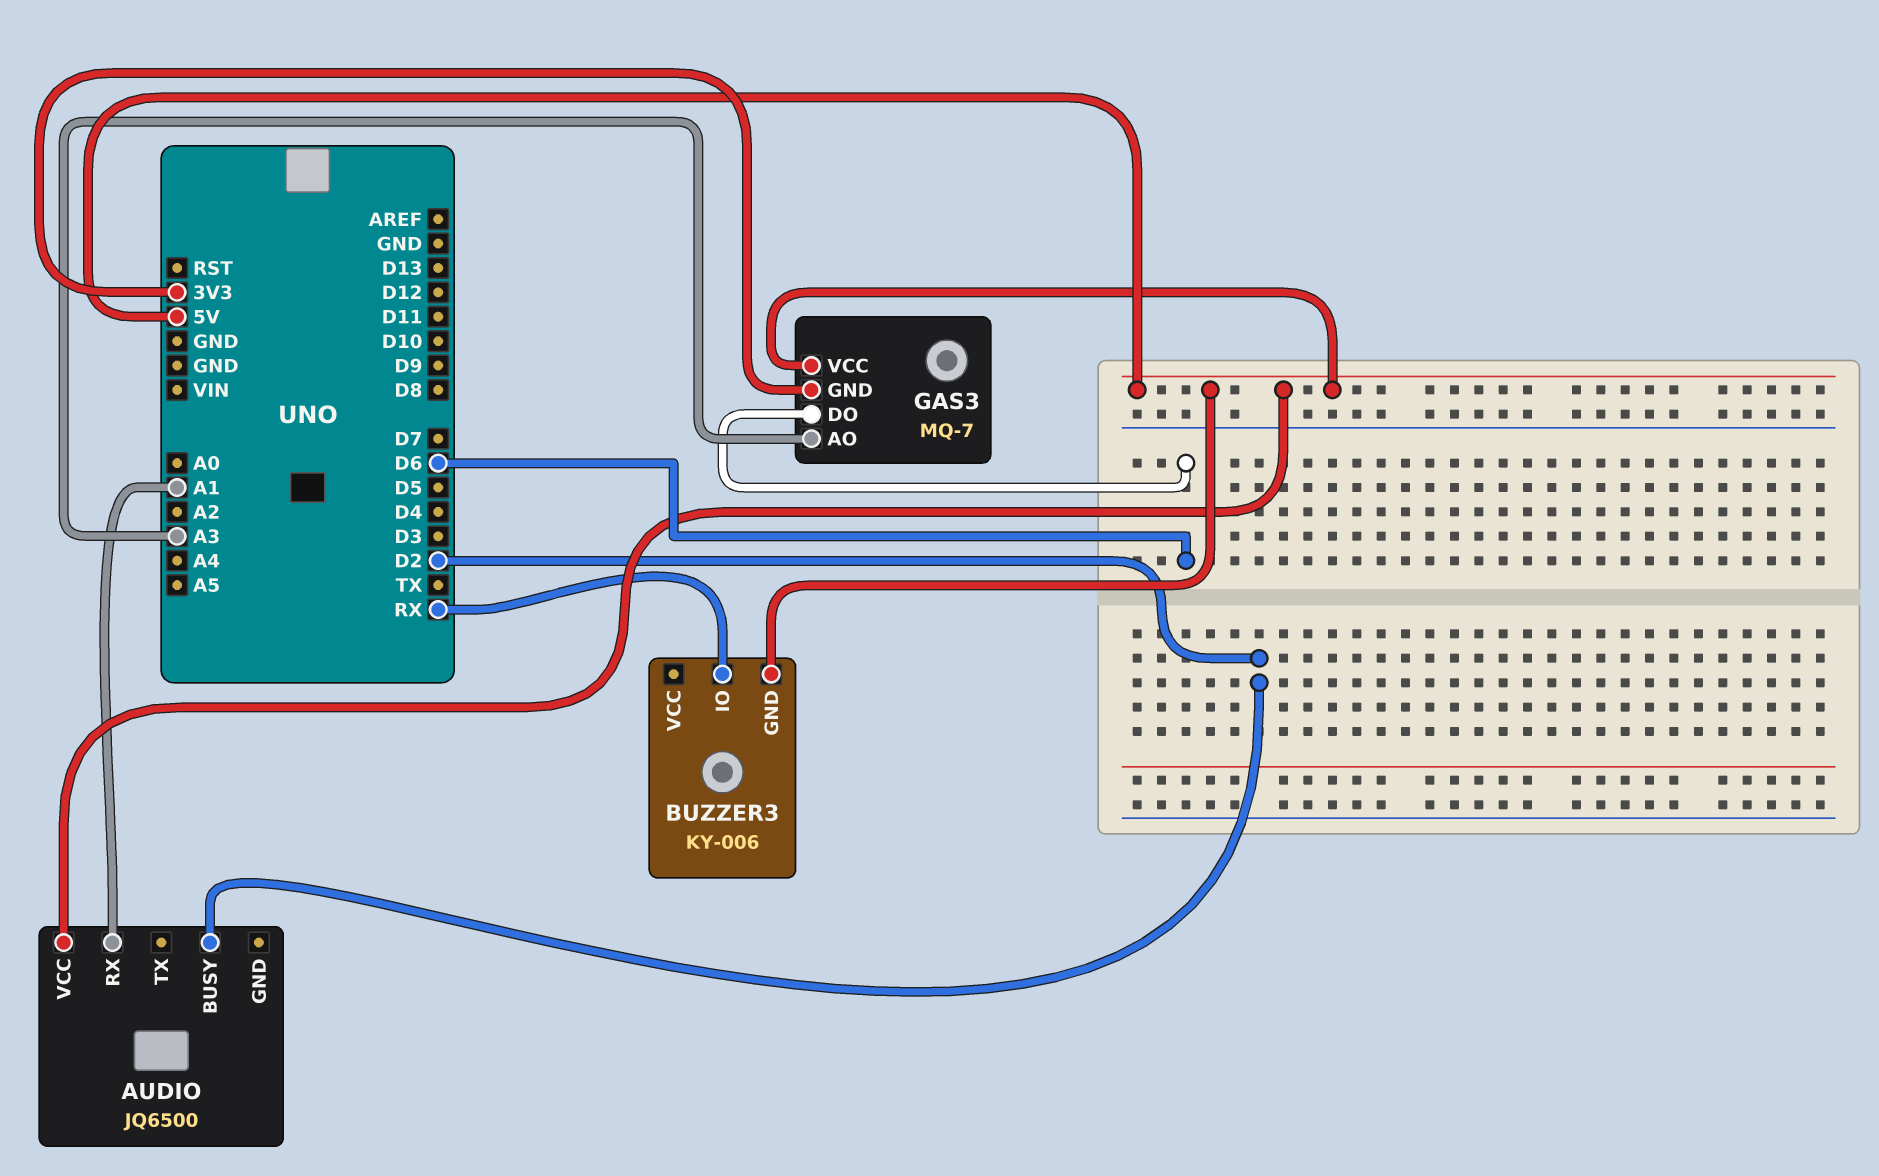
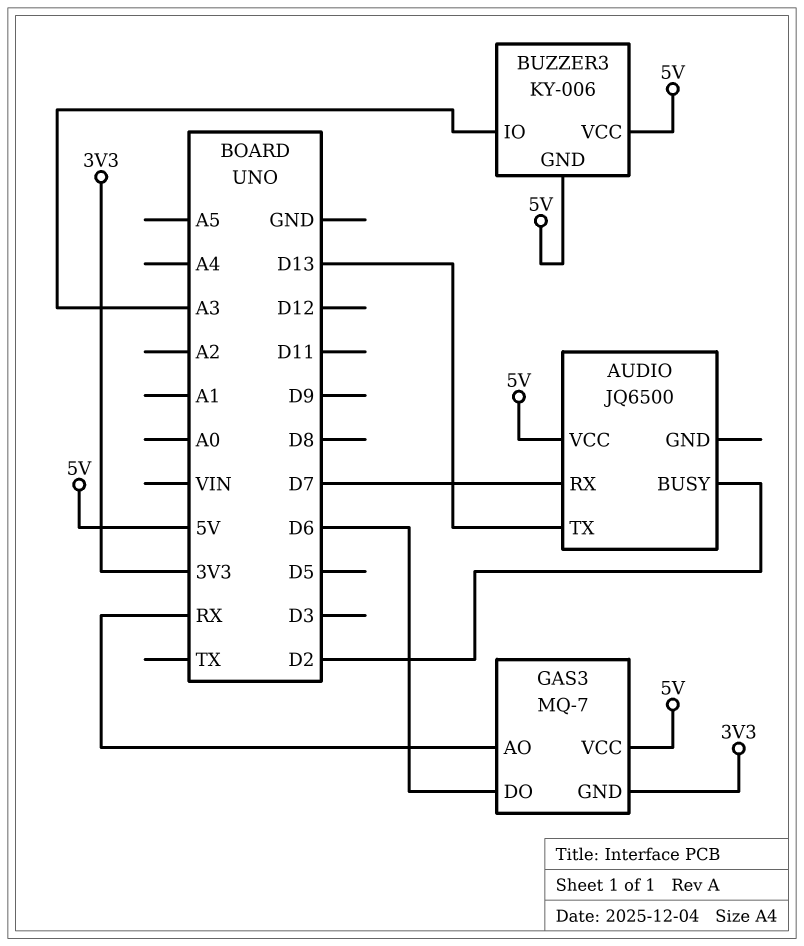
AUDIO pin RX: A1 -> D7
AUDIO pin TX: none -> D13
BUZZER3 pin IO: RX -> A3
BUZZER3 pin VCC: none -> 5V
GAS3 pin AO: A3 -> RX

